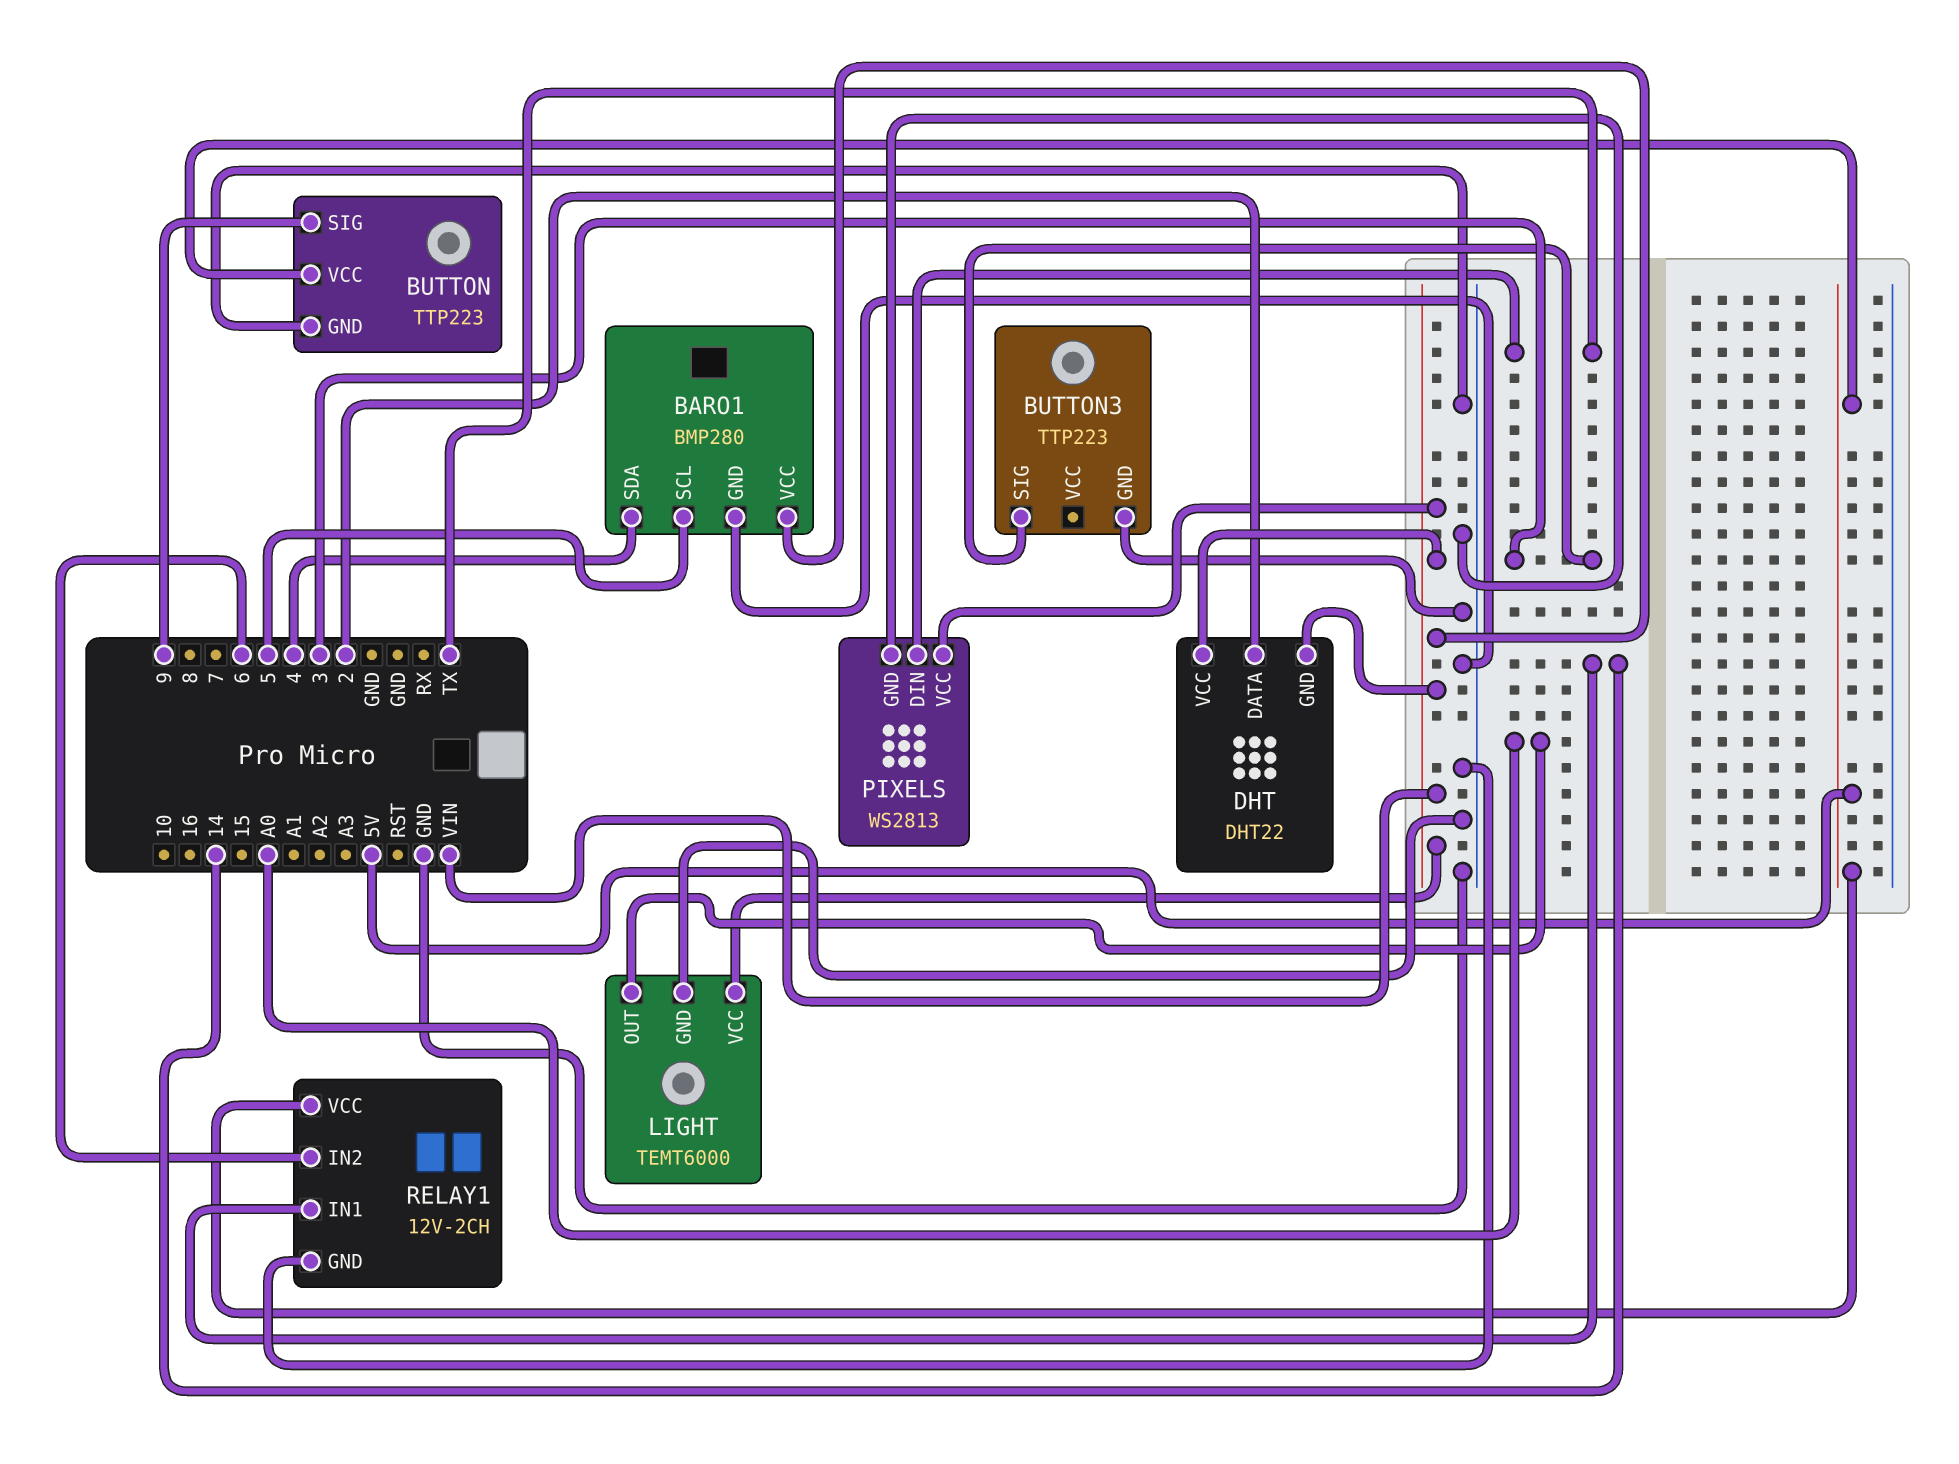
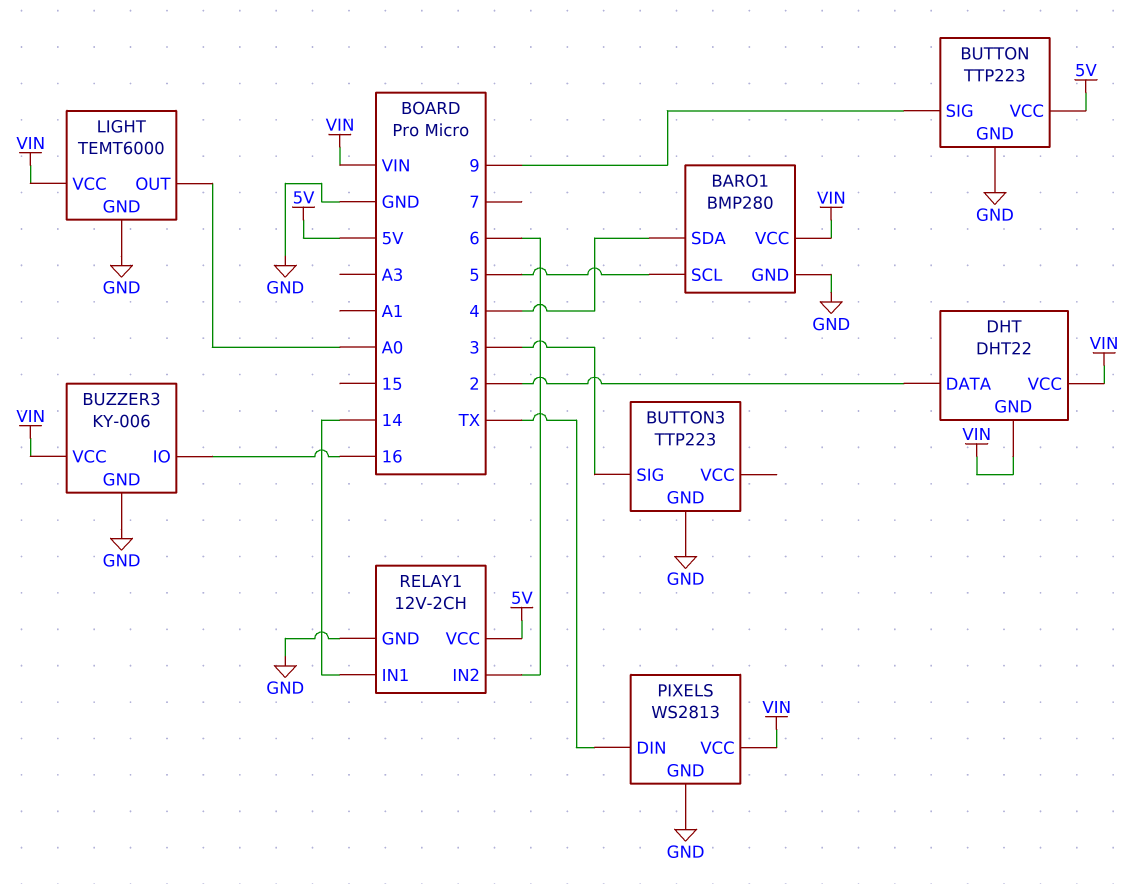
BUZZER3: none -> KY-006
BUZZER3 pin GND: none -> GND
BUZZER3 pin IO: none -> 16
BUZZER3 pin VCC: none -> VIN

